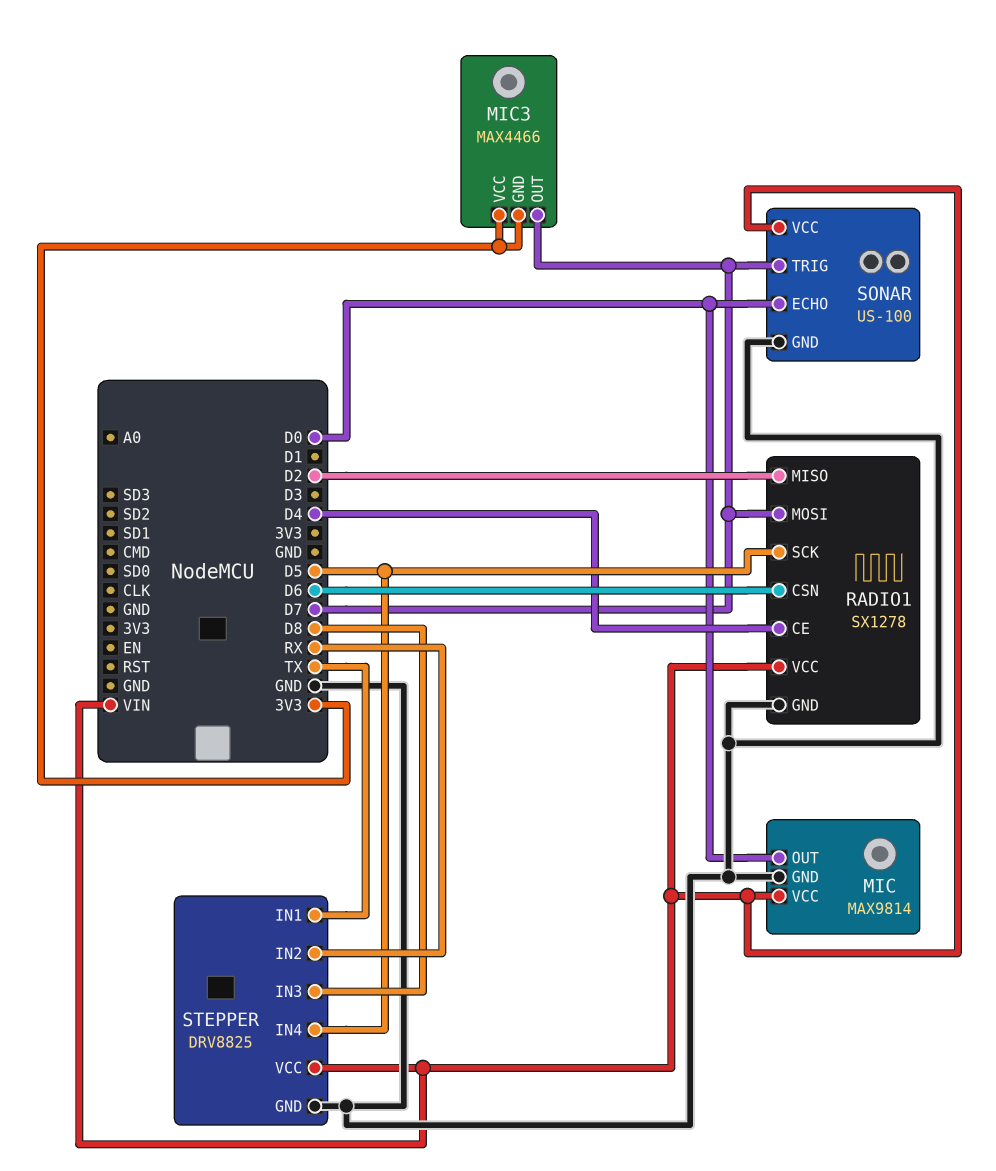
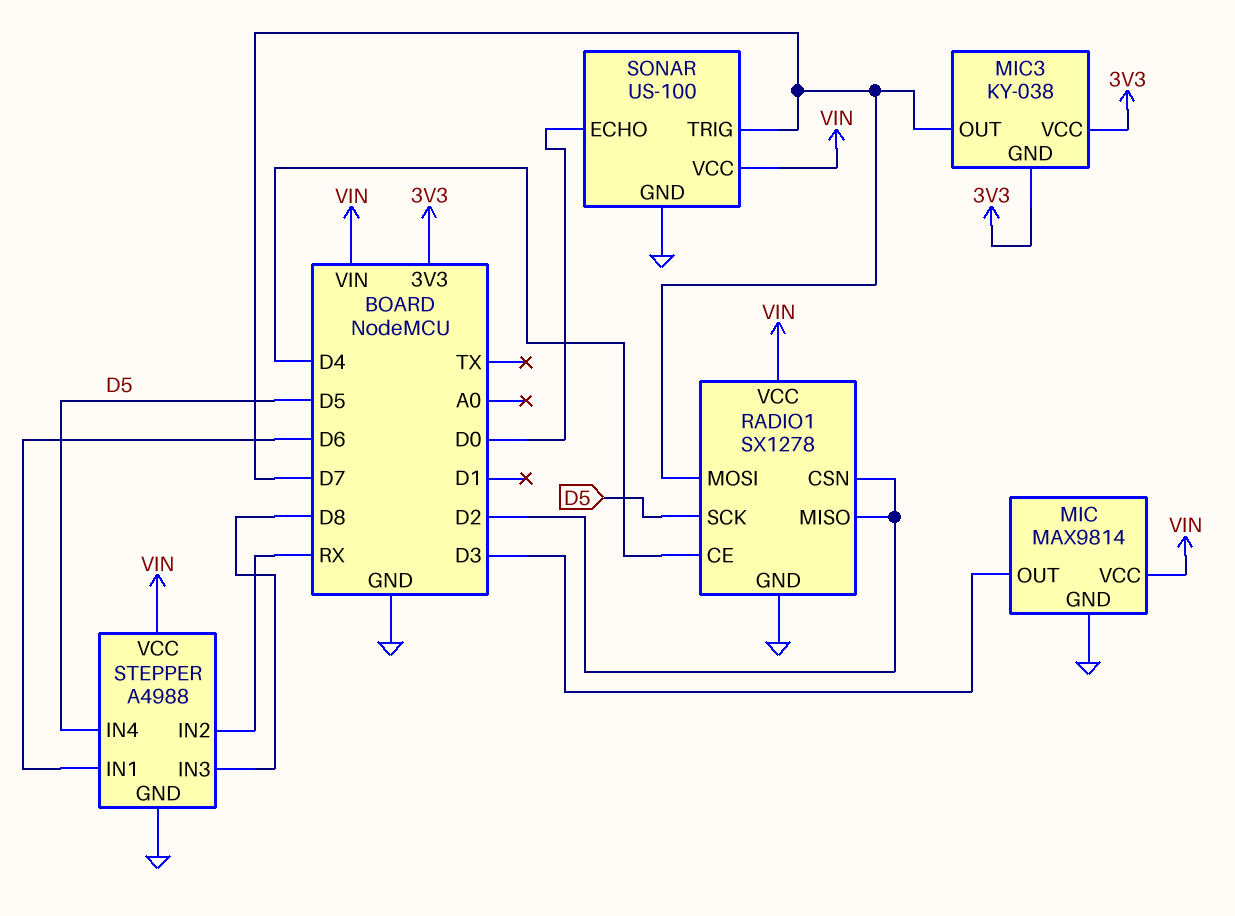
MIC pin OUT: D0 -> D3
MIC3: MAX4466 -> KY-038
RADIO1 pin CSN: D6 -> D2
STEPPER: DRV8825 -> A4988
STEPPER pin IN1: TX -> D6

